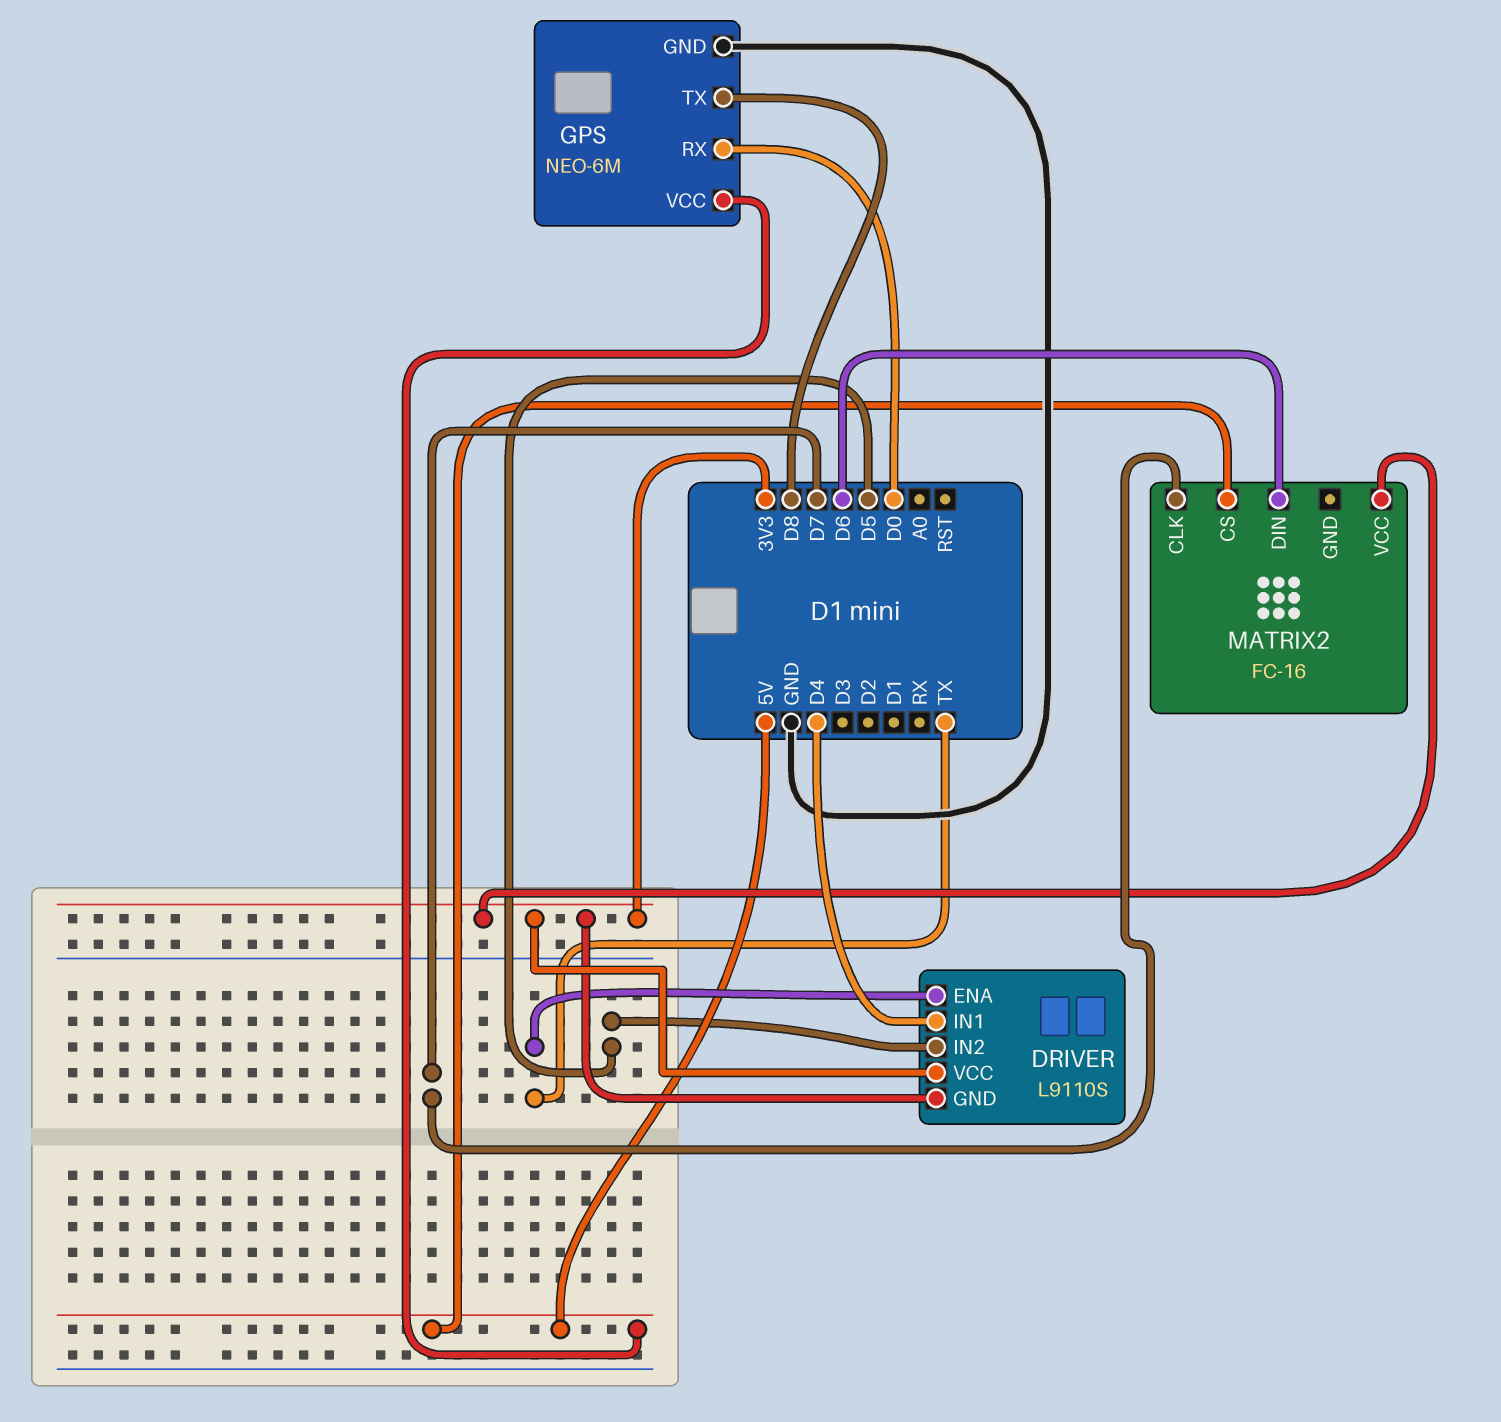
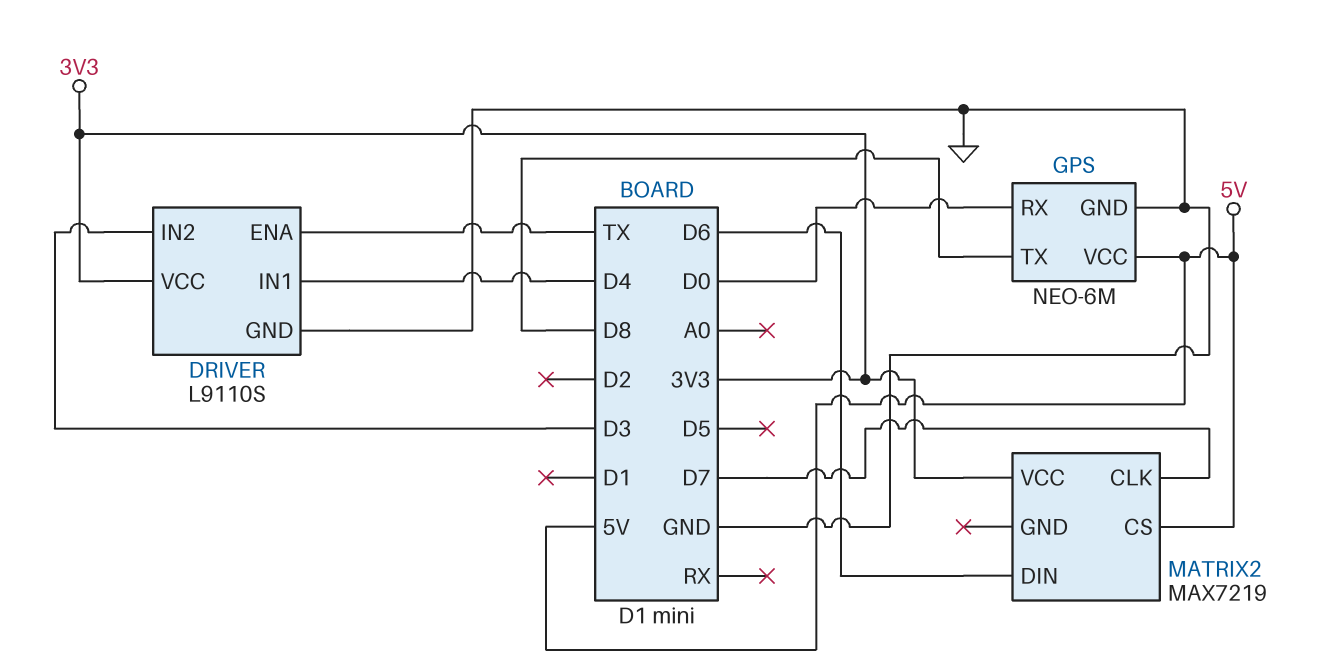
DRIVER pin GND: 3V3 -> GND
DRIVER pin IN2: D5 -> D3
MATRIX2: FC-16 -> MAX7219

